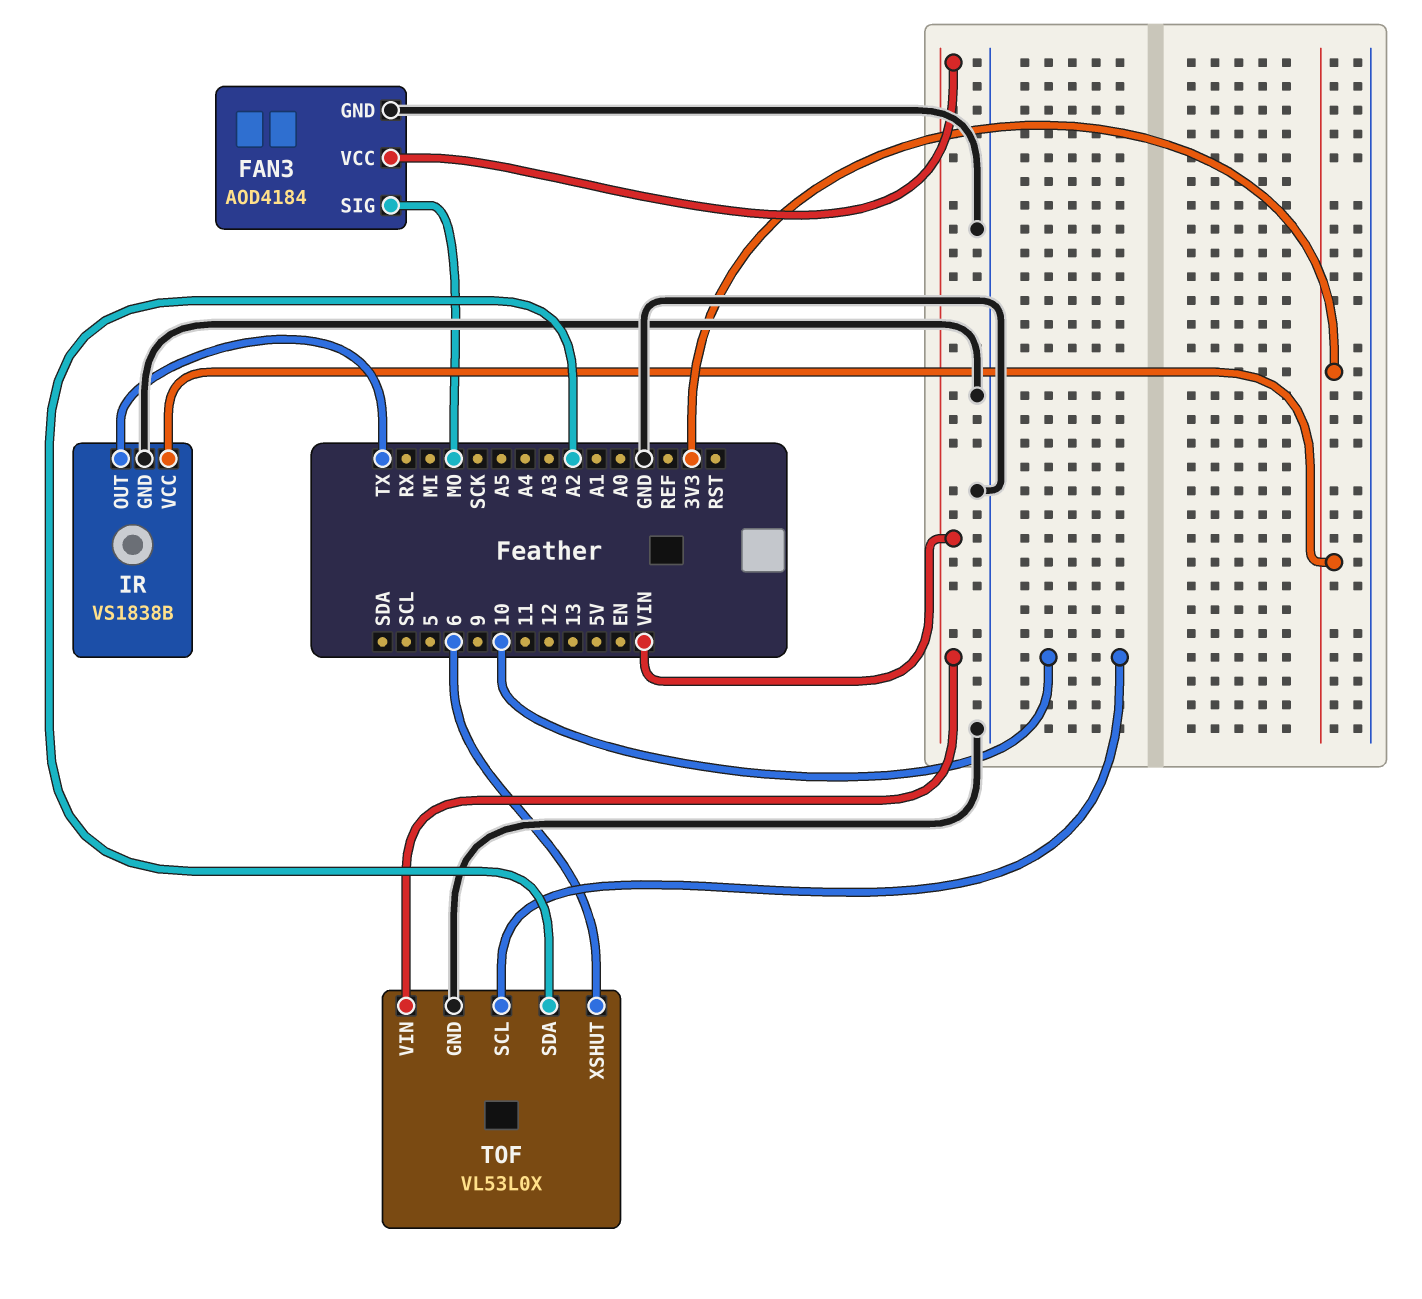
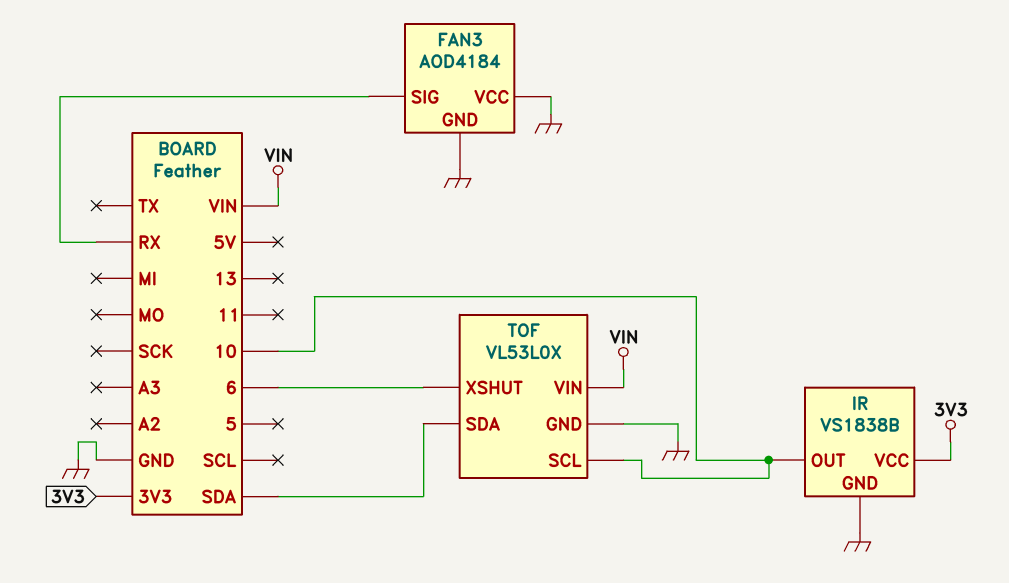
FAN3 pin SIG: MO -> RX
FAN3 pin VCC: VIN -> GND
IR pin OUT: TX -> 10
TOF pin SDA: A2 -> SDA

